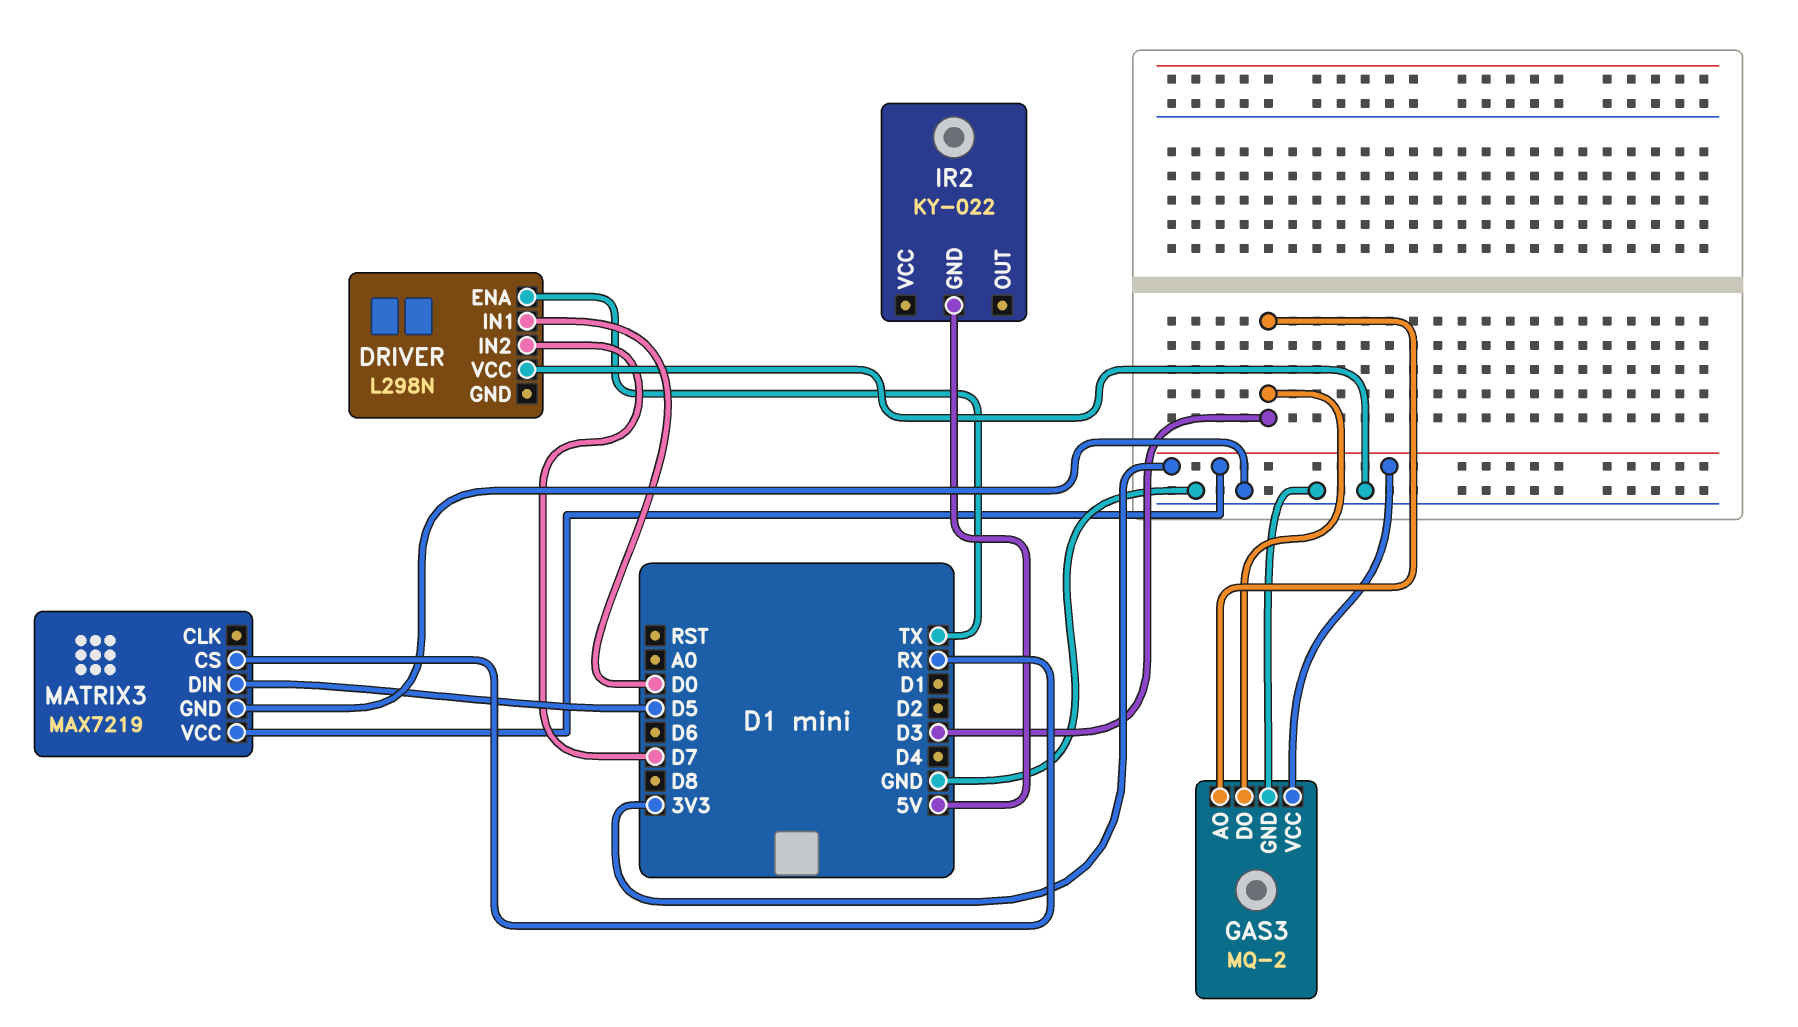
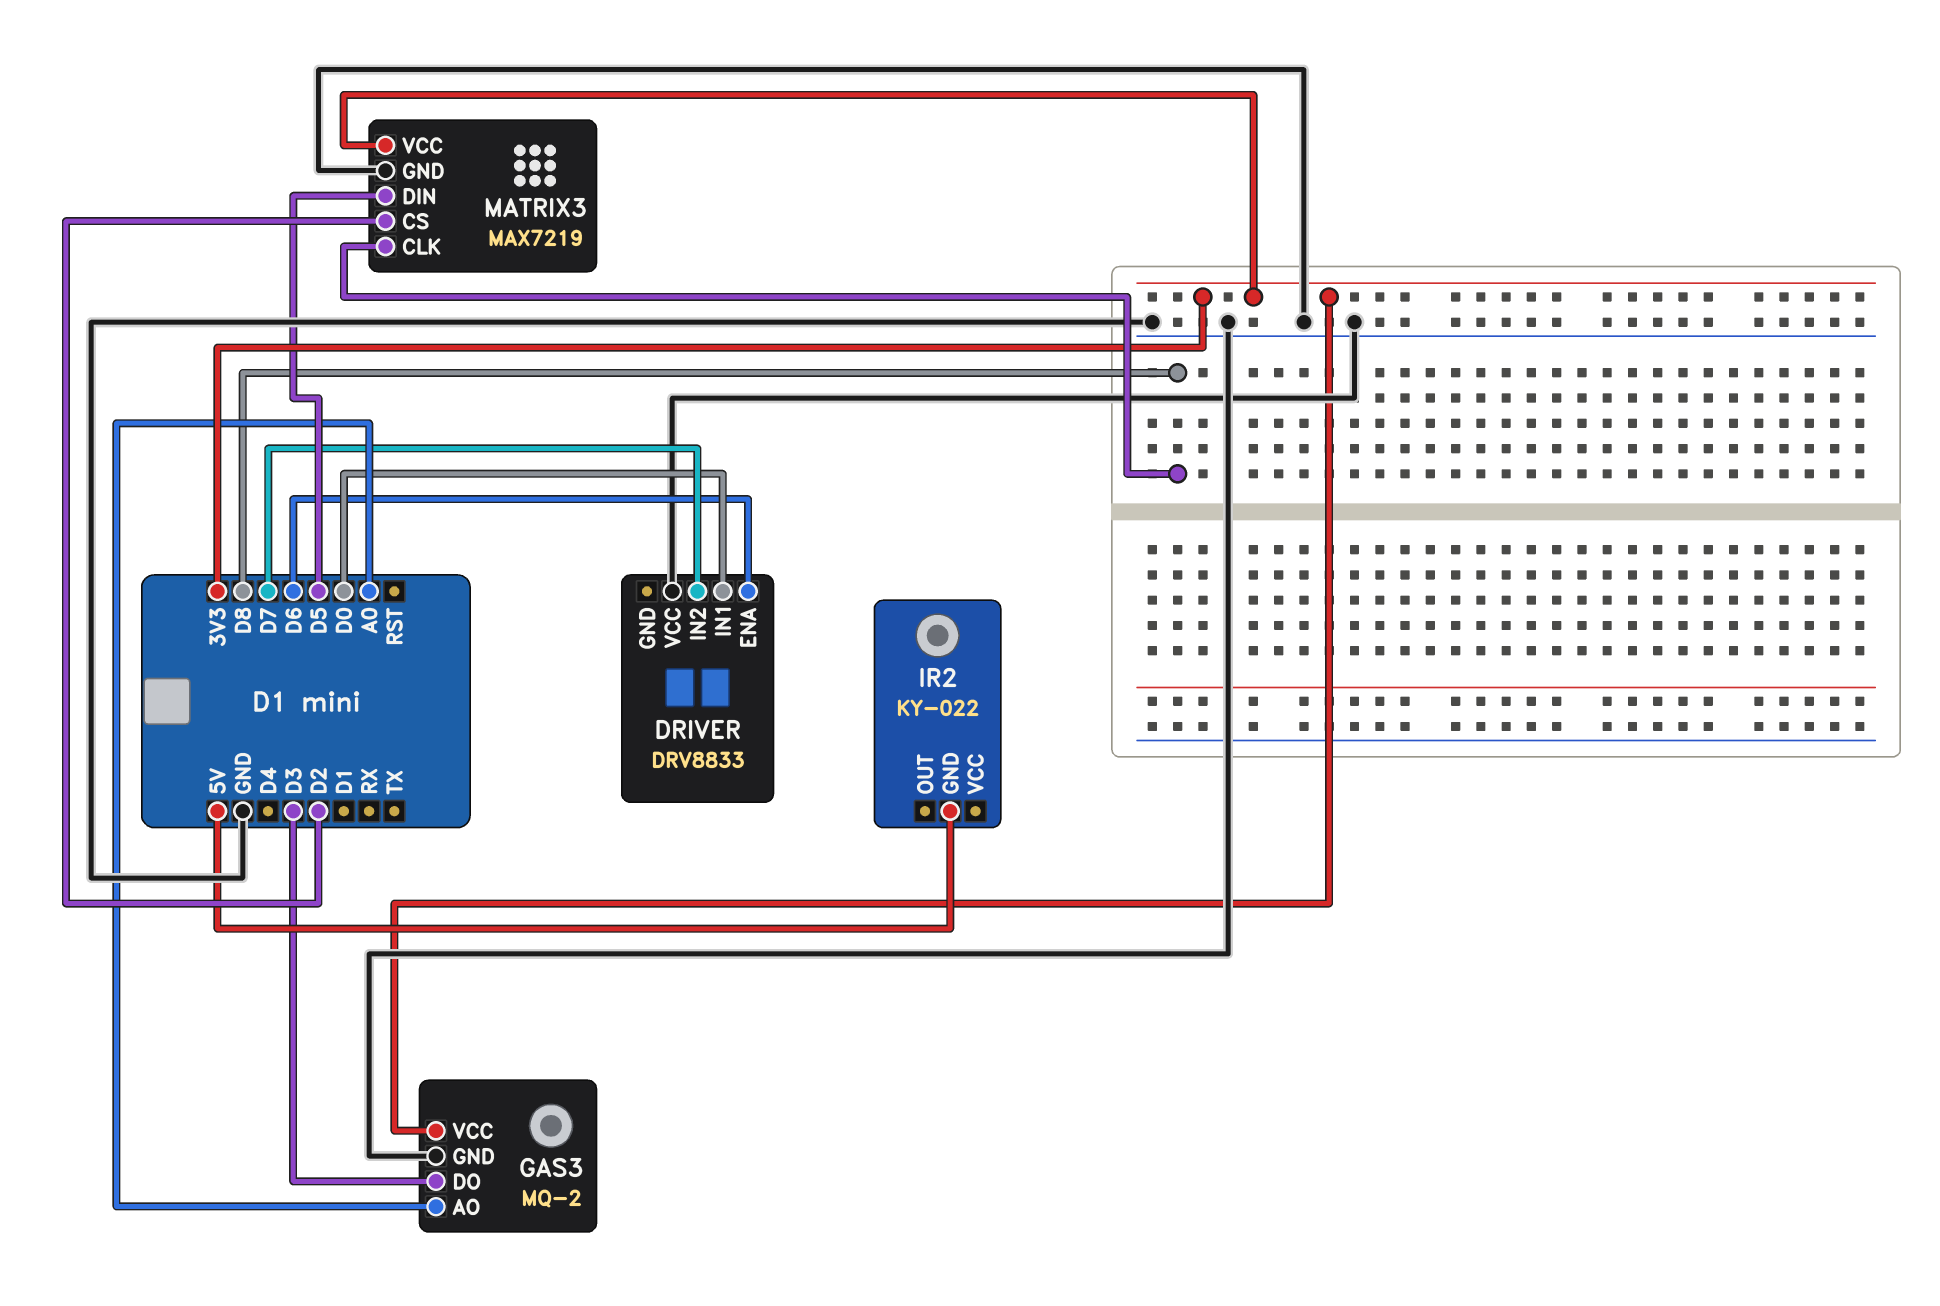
DRIVER: L298N -> DRV8833
DRIVER pin ENA: TX -> D6
GAS3 pin AO: D3 -> A0
MATRIX3 pin CLK: none -> D8
MATRIX3 pin CS: RX -> D2

